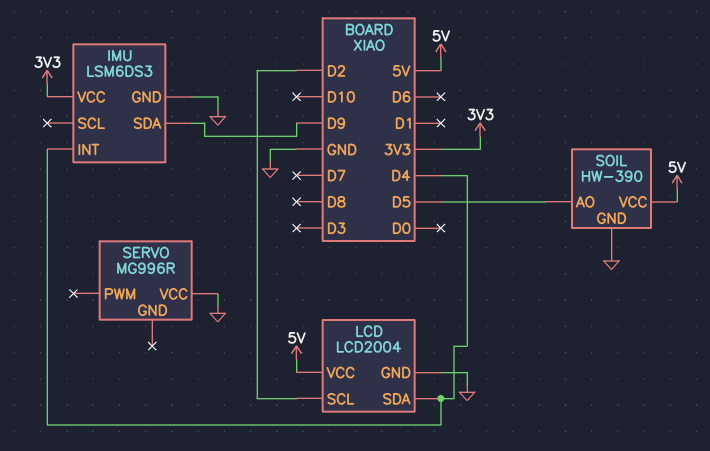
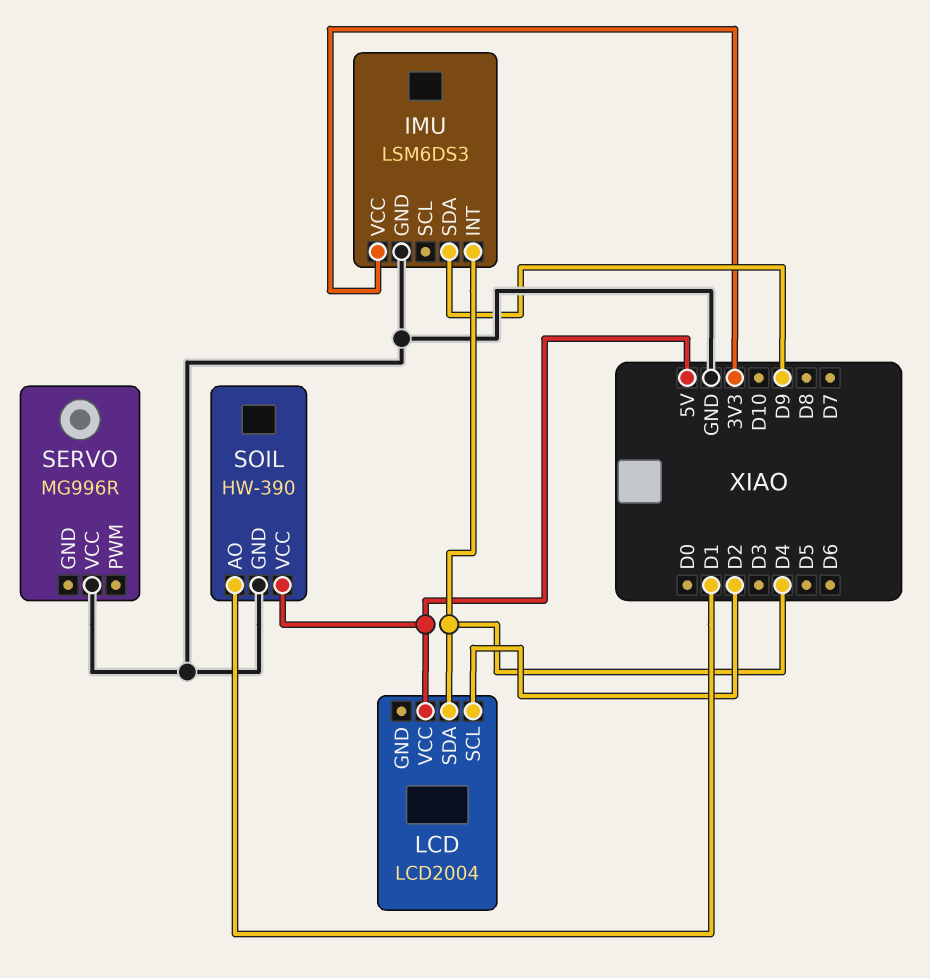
LCD pin GND: GND -> none
SOIL pin AO: D5 -> D1

